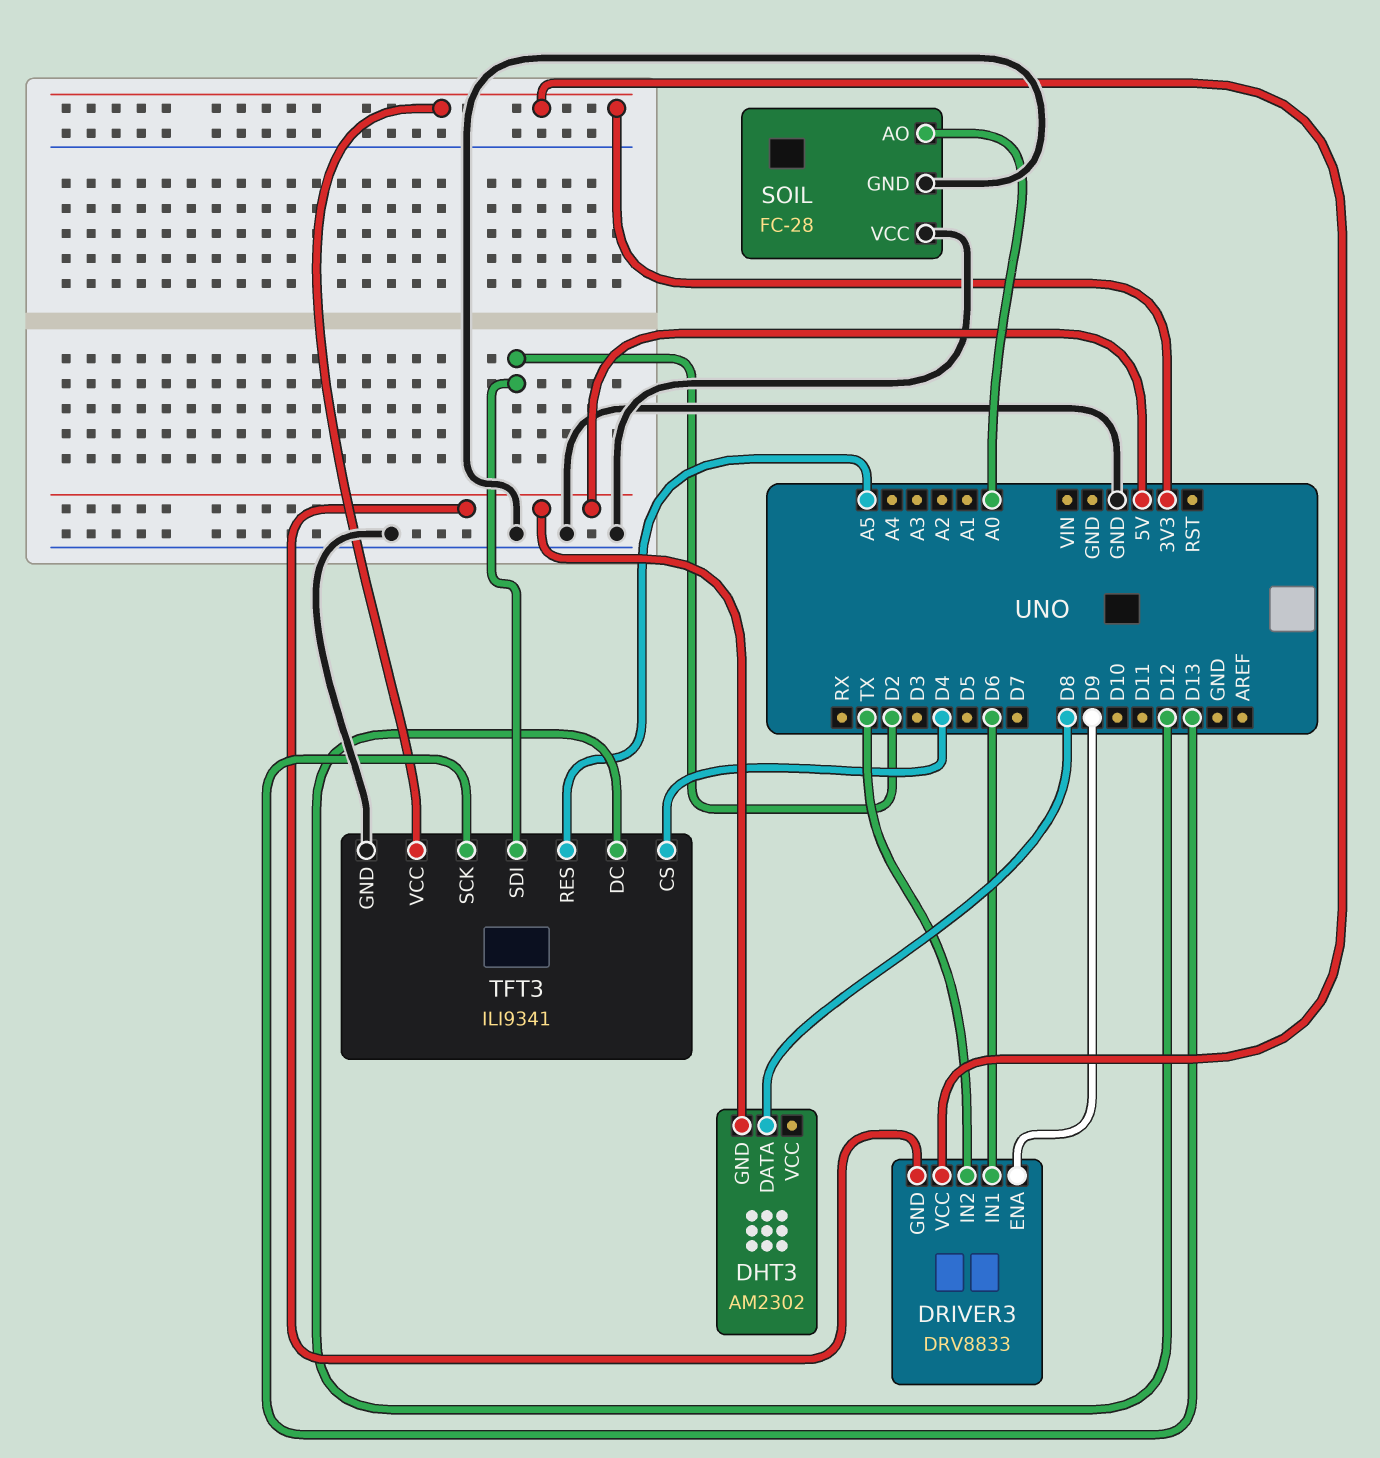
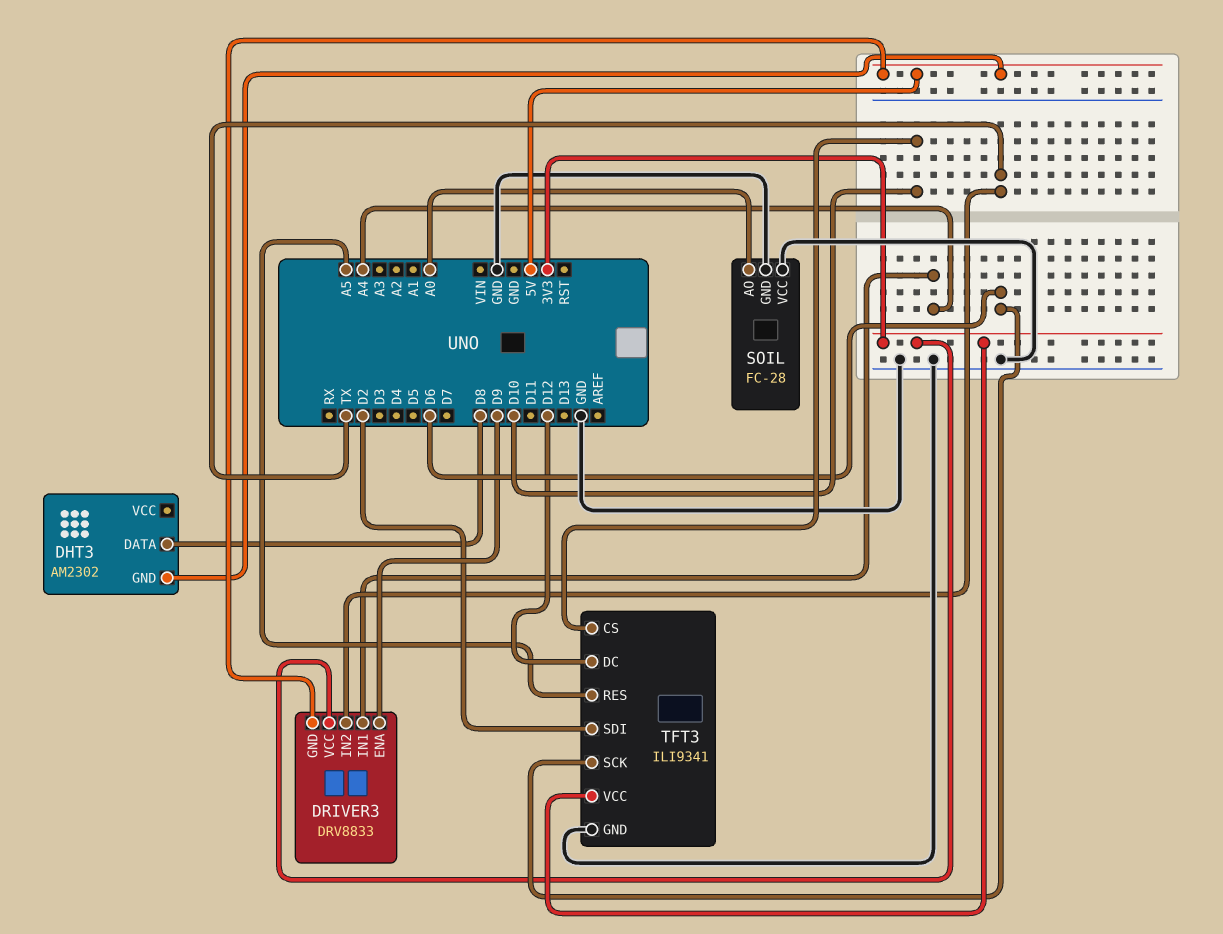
DRIVER3 pin IN1: D6 -> A4
TFT3 pin CS: D4 -> D10
TFT3 pin SCK: D13 -> D6

